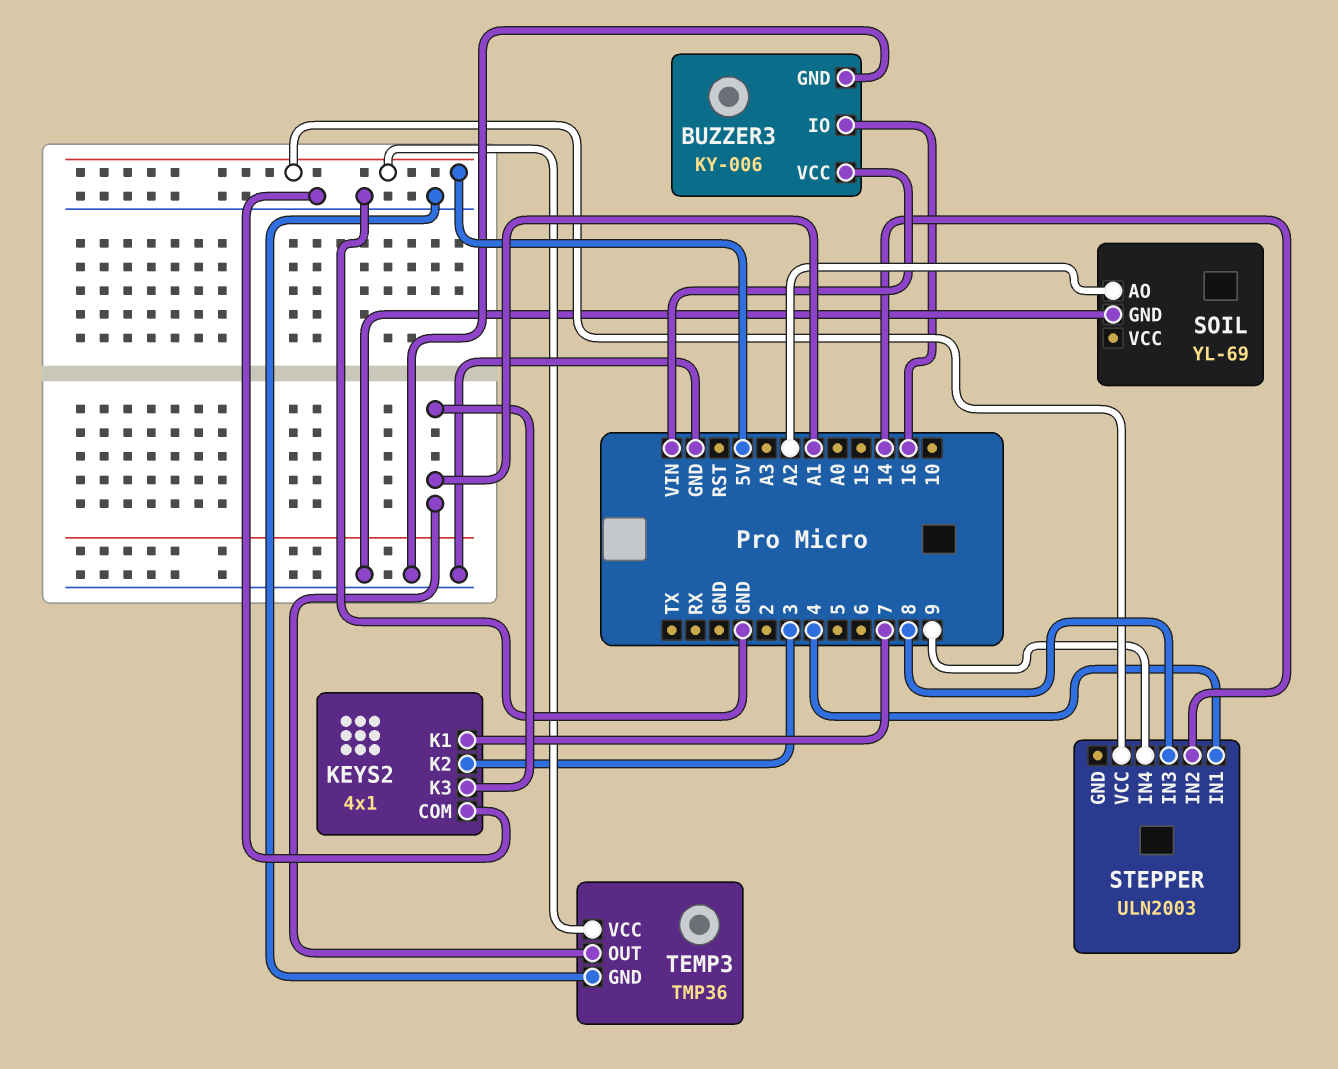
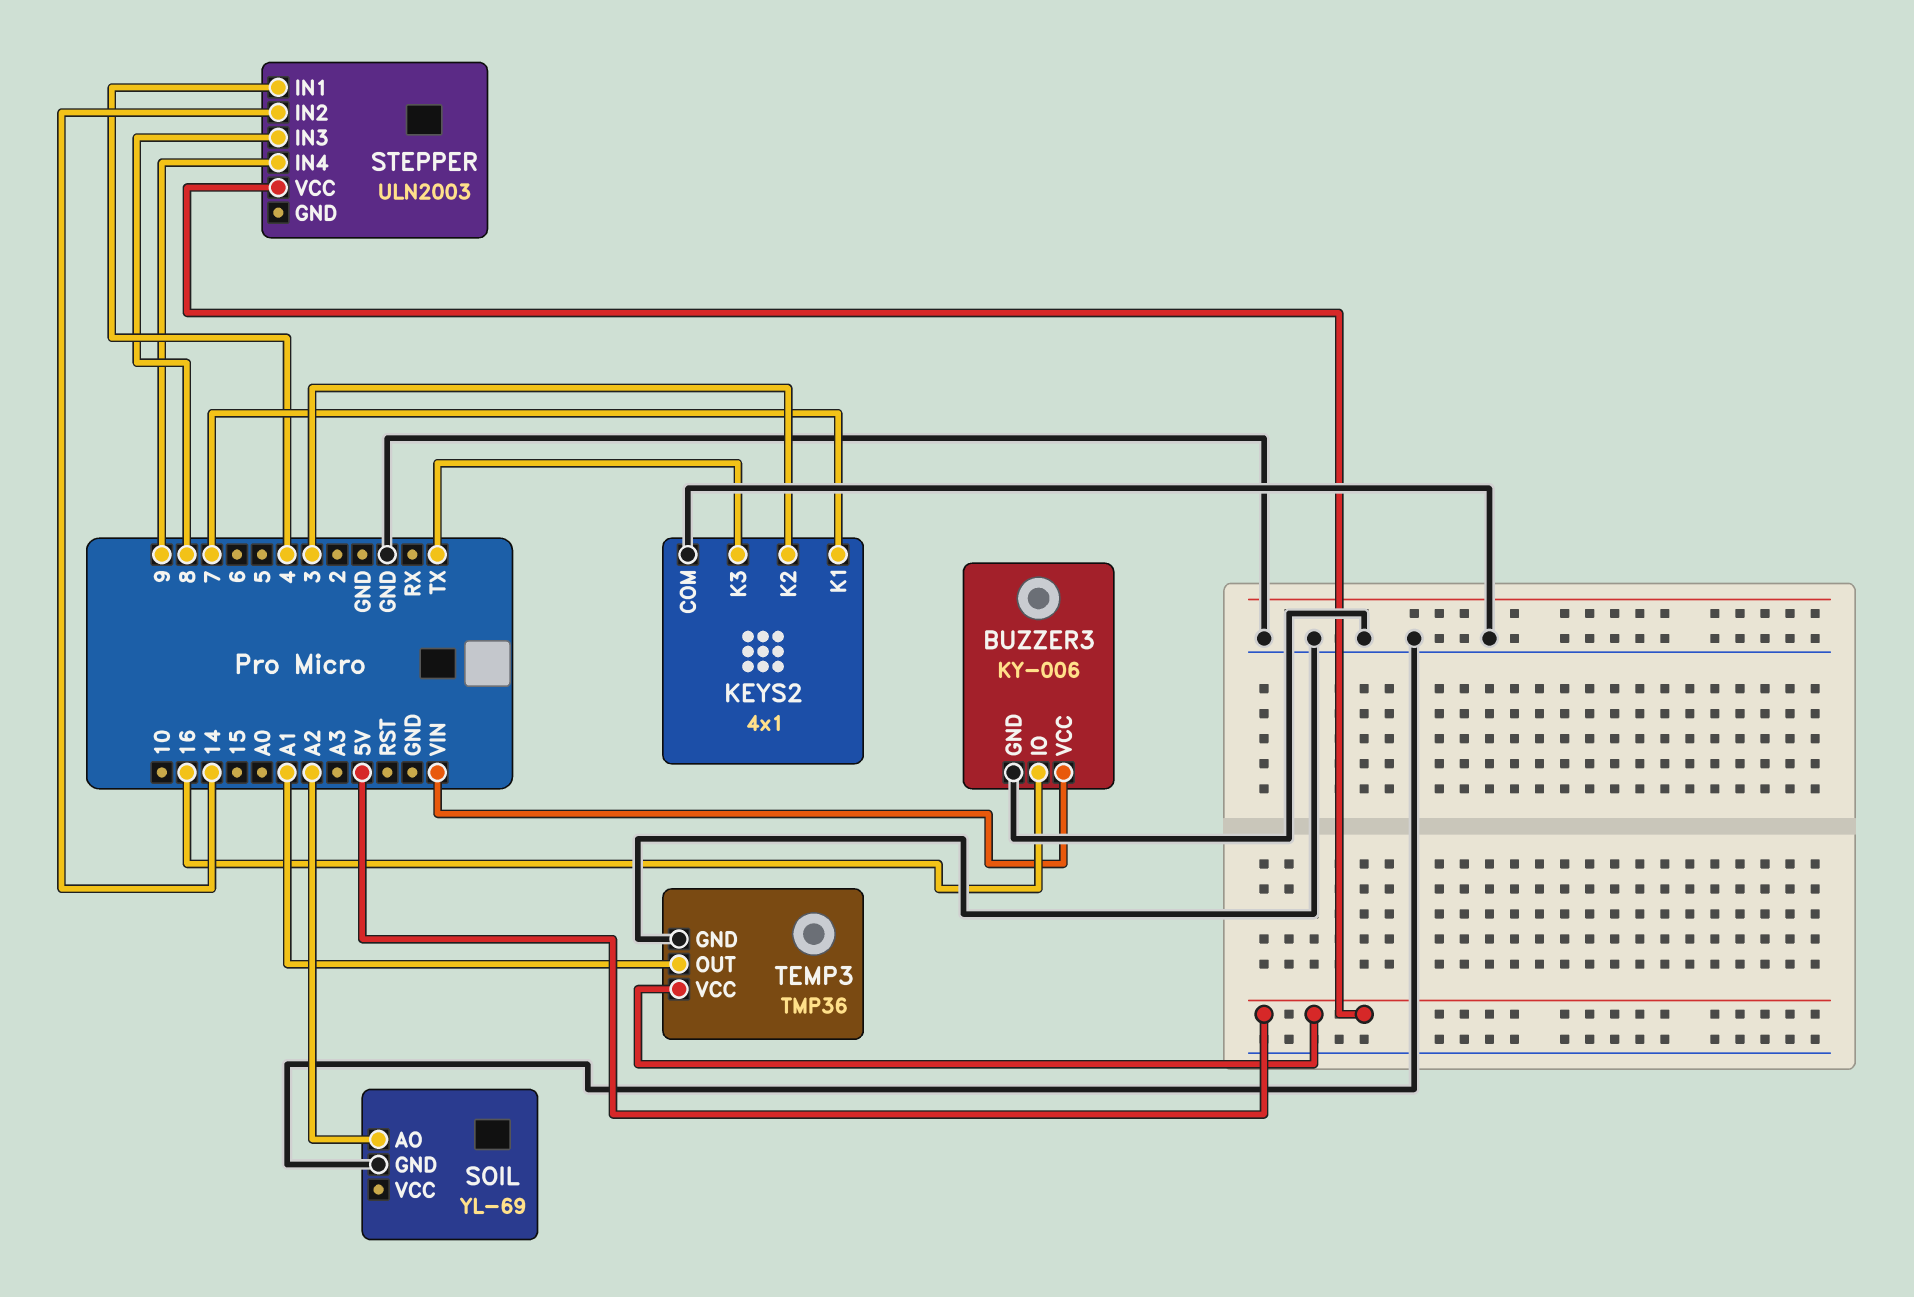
KEYS2 pin K3: A1 -> TX

